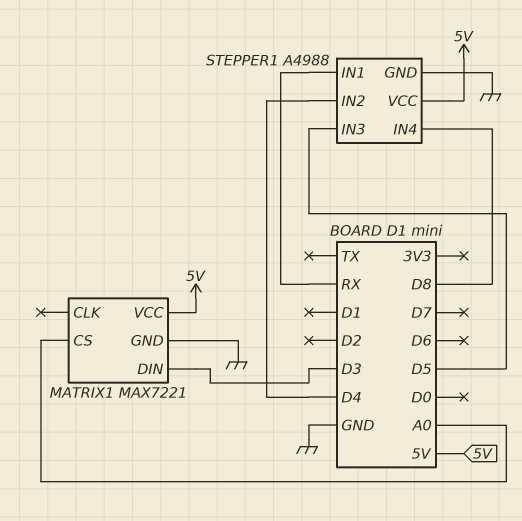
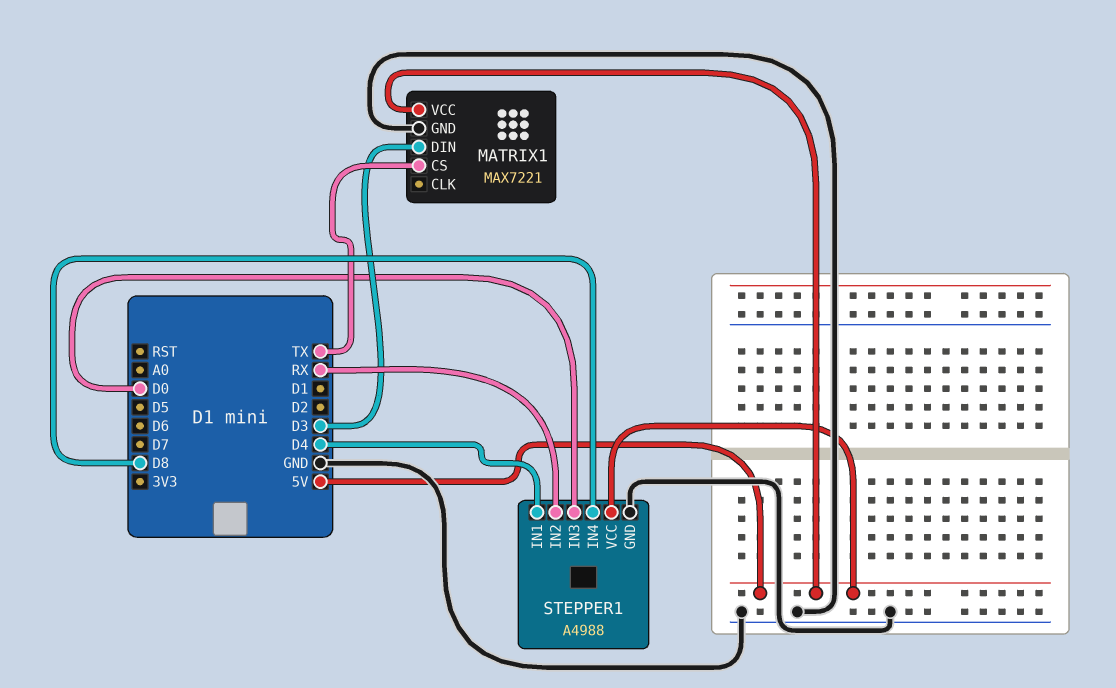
MATRIX1 pin CS: A0 -> TX
STEPPER1 pin IN1: RX -> D4
STEPPER1 pin IN2: D4 -> RX
STEPPER1 pin IN3: D5 -> D0

